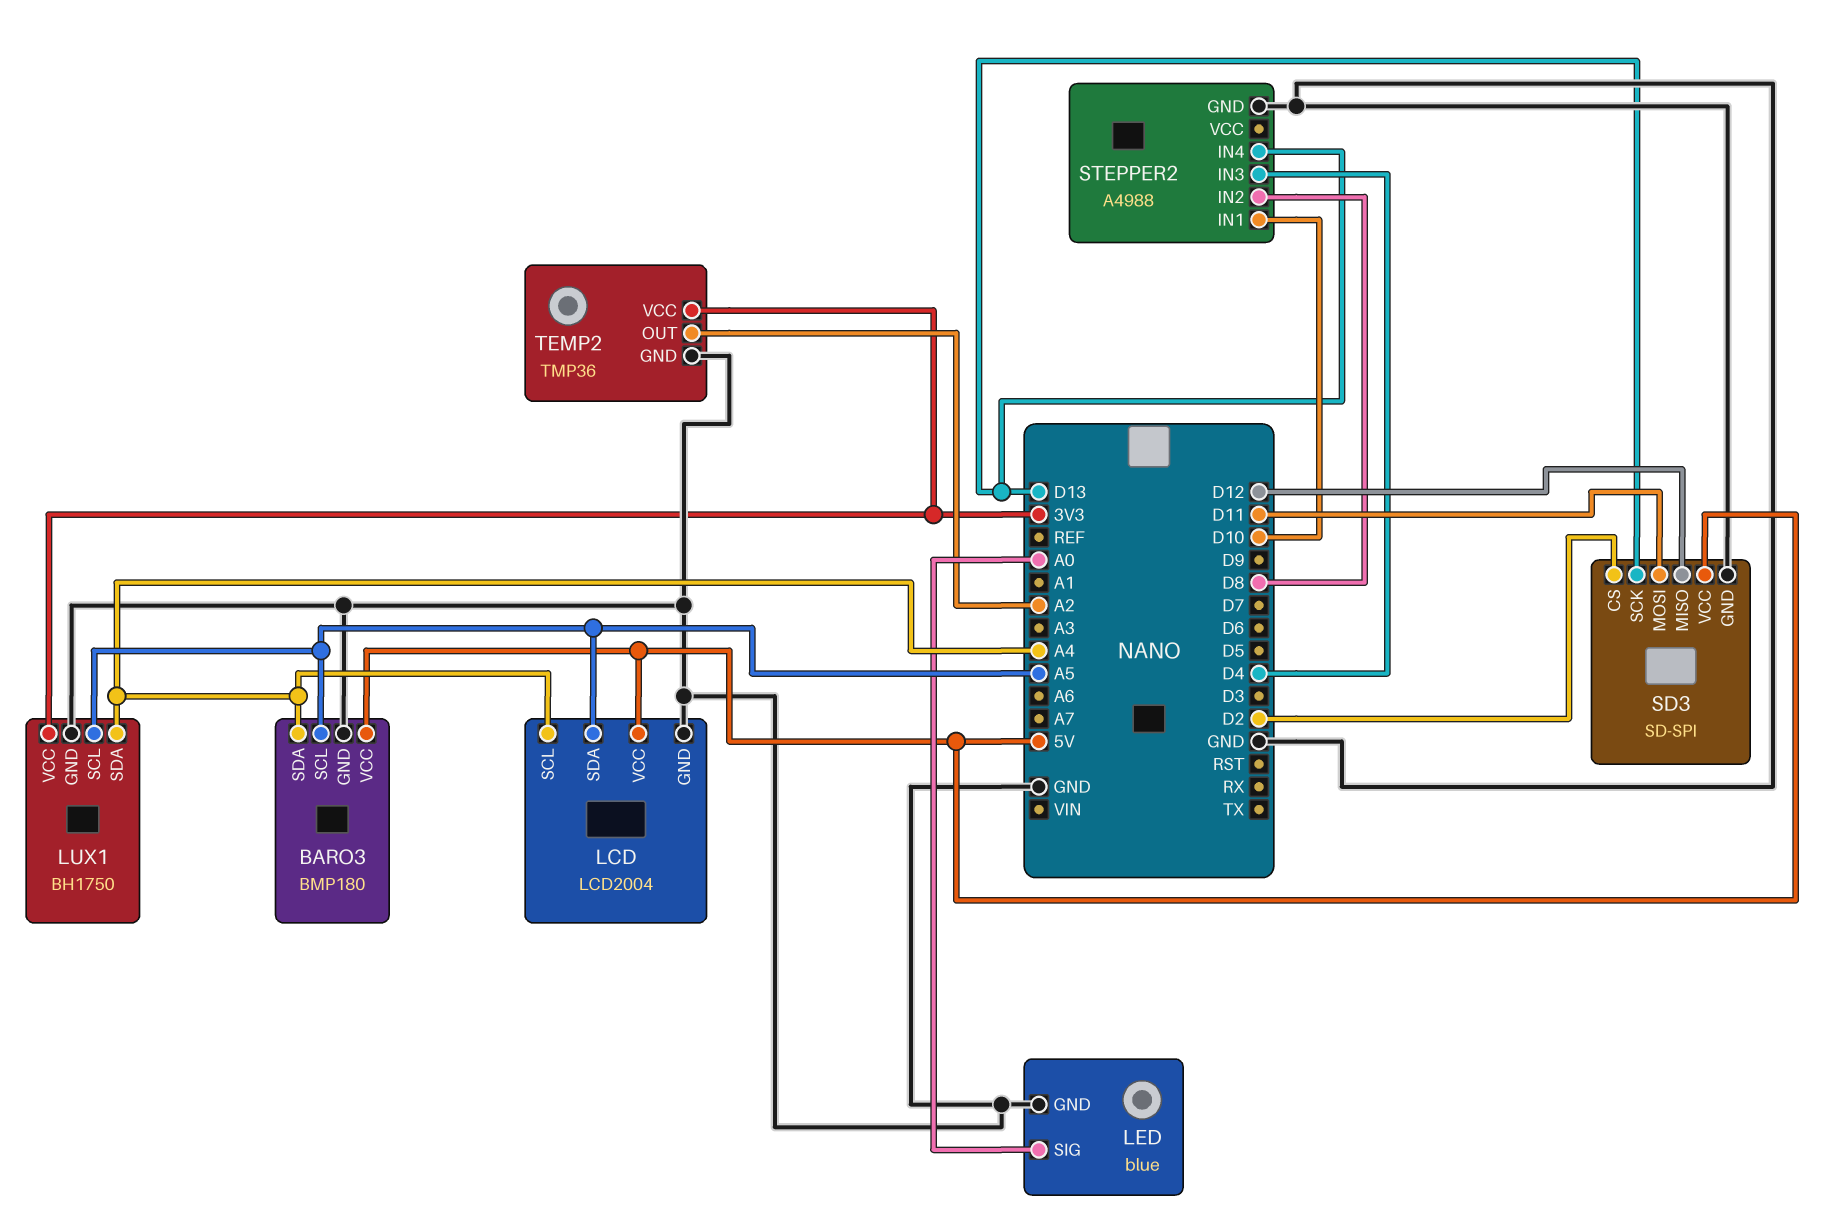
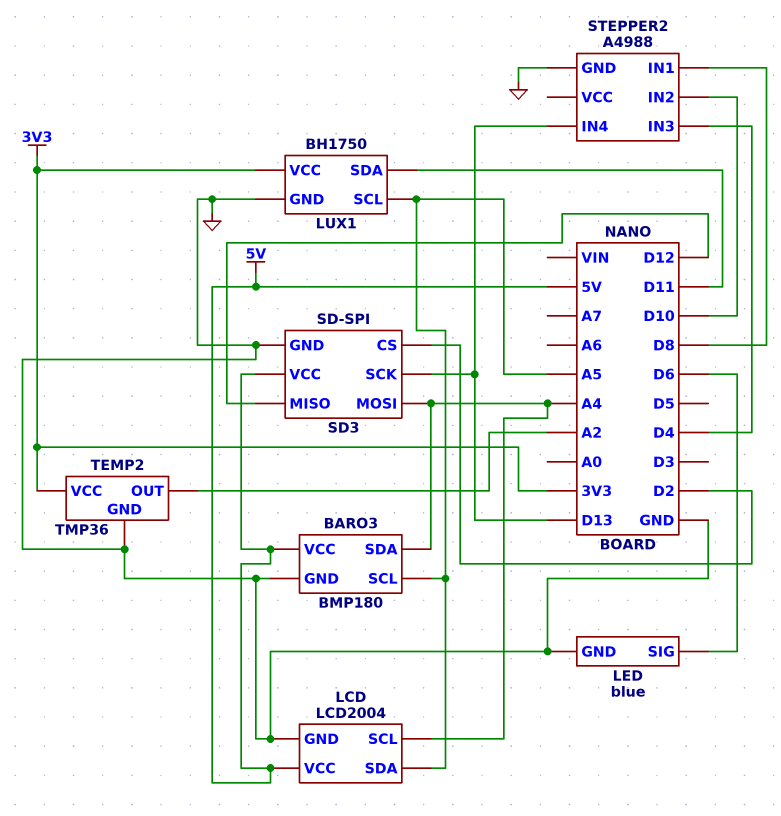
LED pin SIG: A0 -> D6
LUX1 pin SDA: A4 -> D11
SD3 pin MOSI: D11 -> A4
STEPPER2 pin IN1: D10 -> D8
STEPPER2 pin IN2: D8 -> D10

